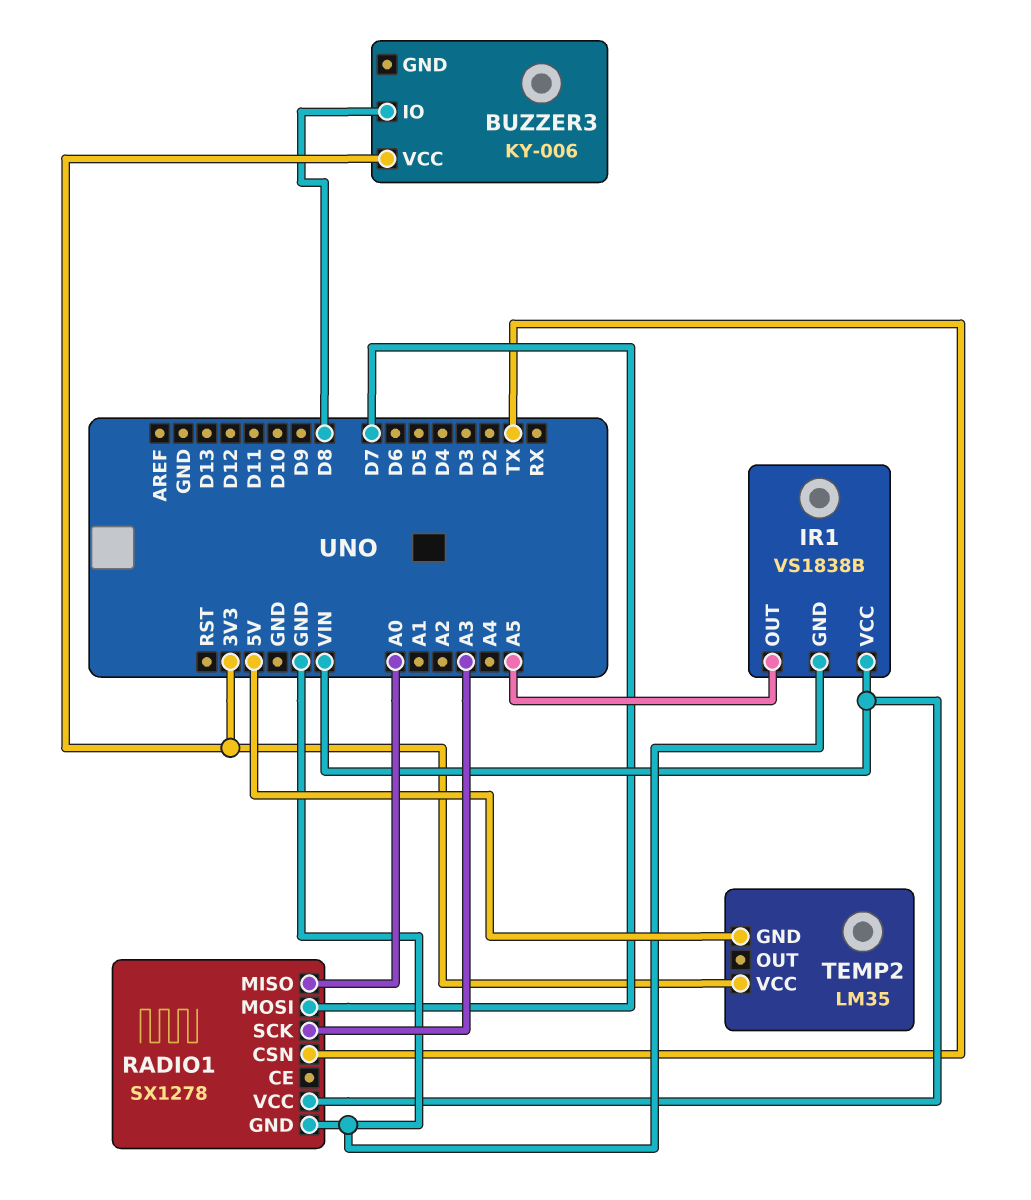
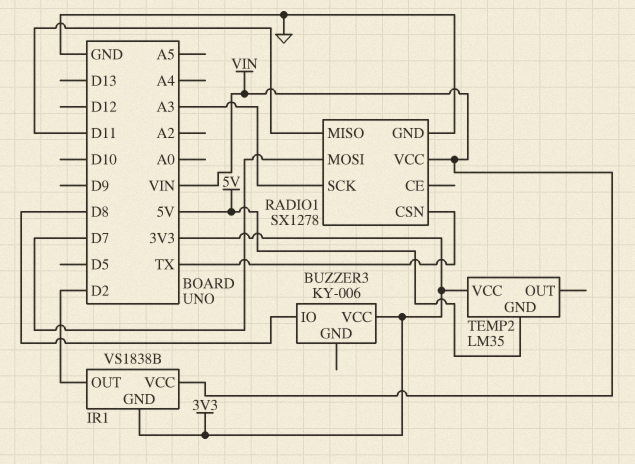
IR1 pin GND: GND -> 3V3
IR1 pin OUT: A5 -> D2
RADIO1 pin MISO: A0 -> D11

